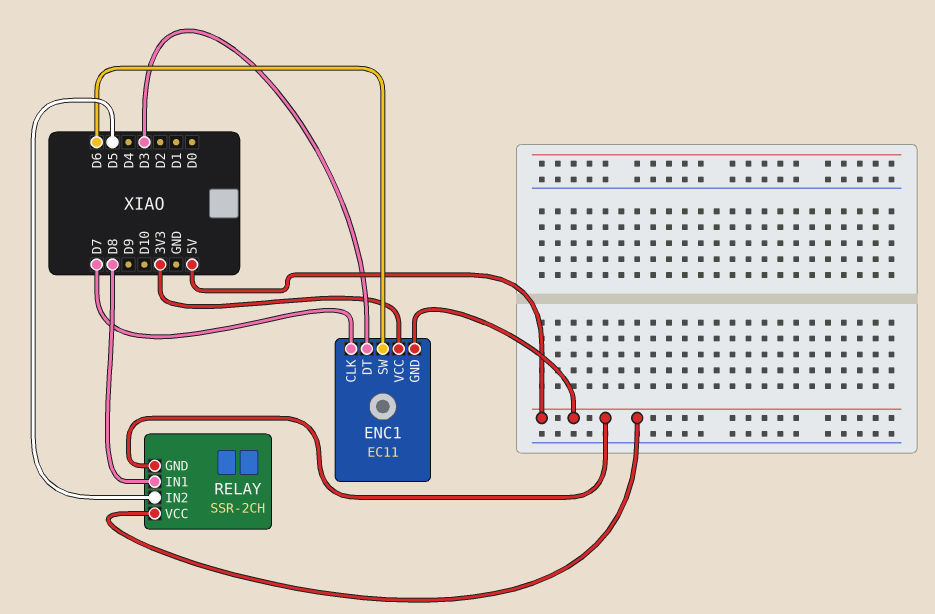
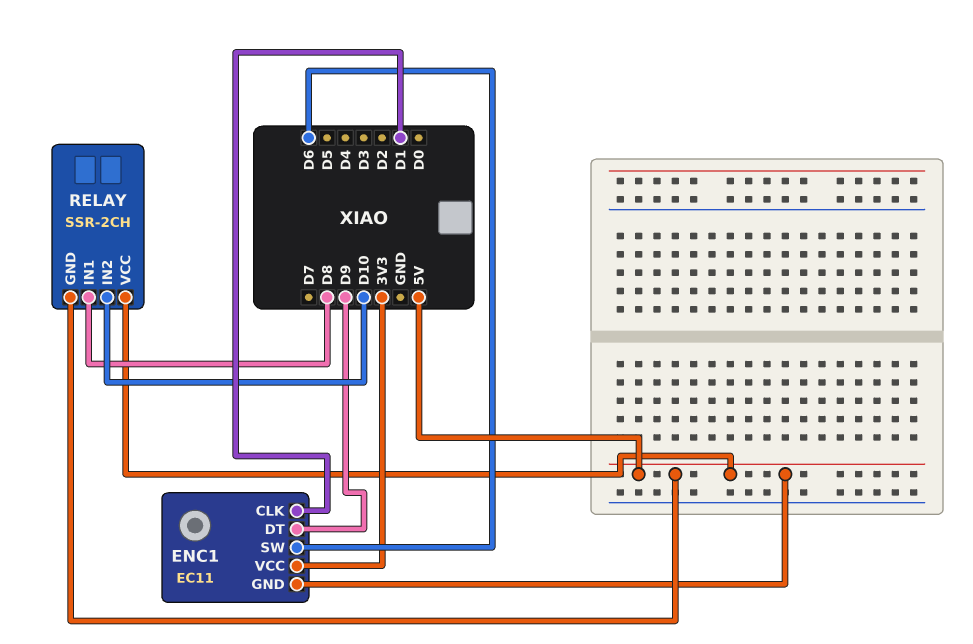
ENC1 pin CLK: D7 -> D1
ENC1 pin DT: D3 -> D9
RELAY pin IN2: D5 -> D10

